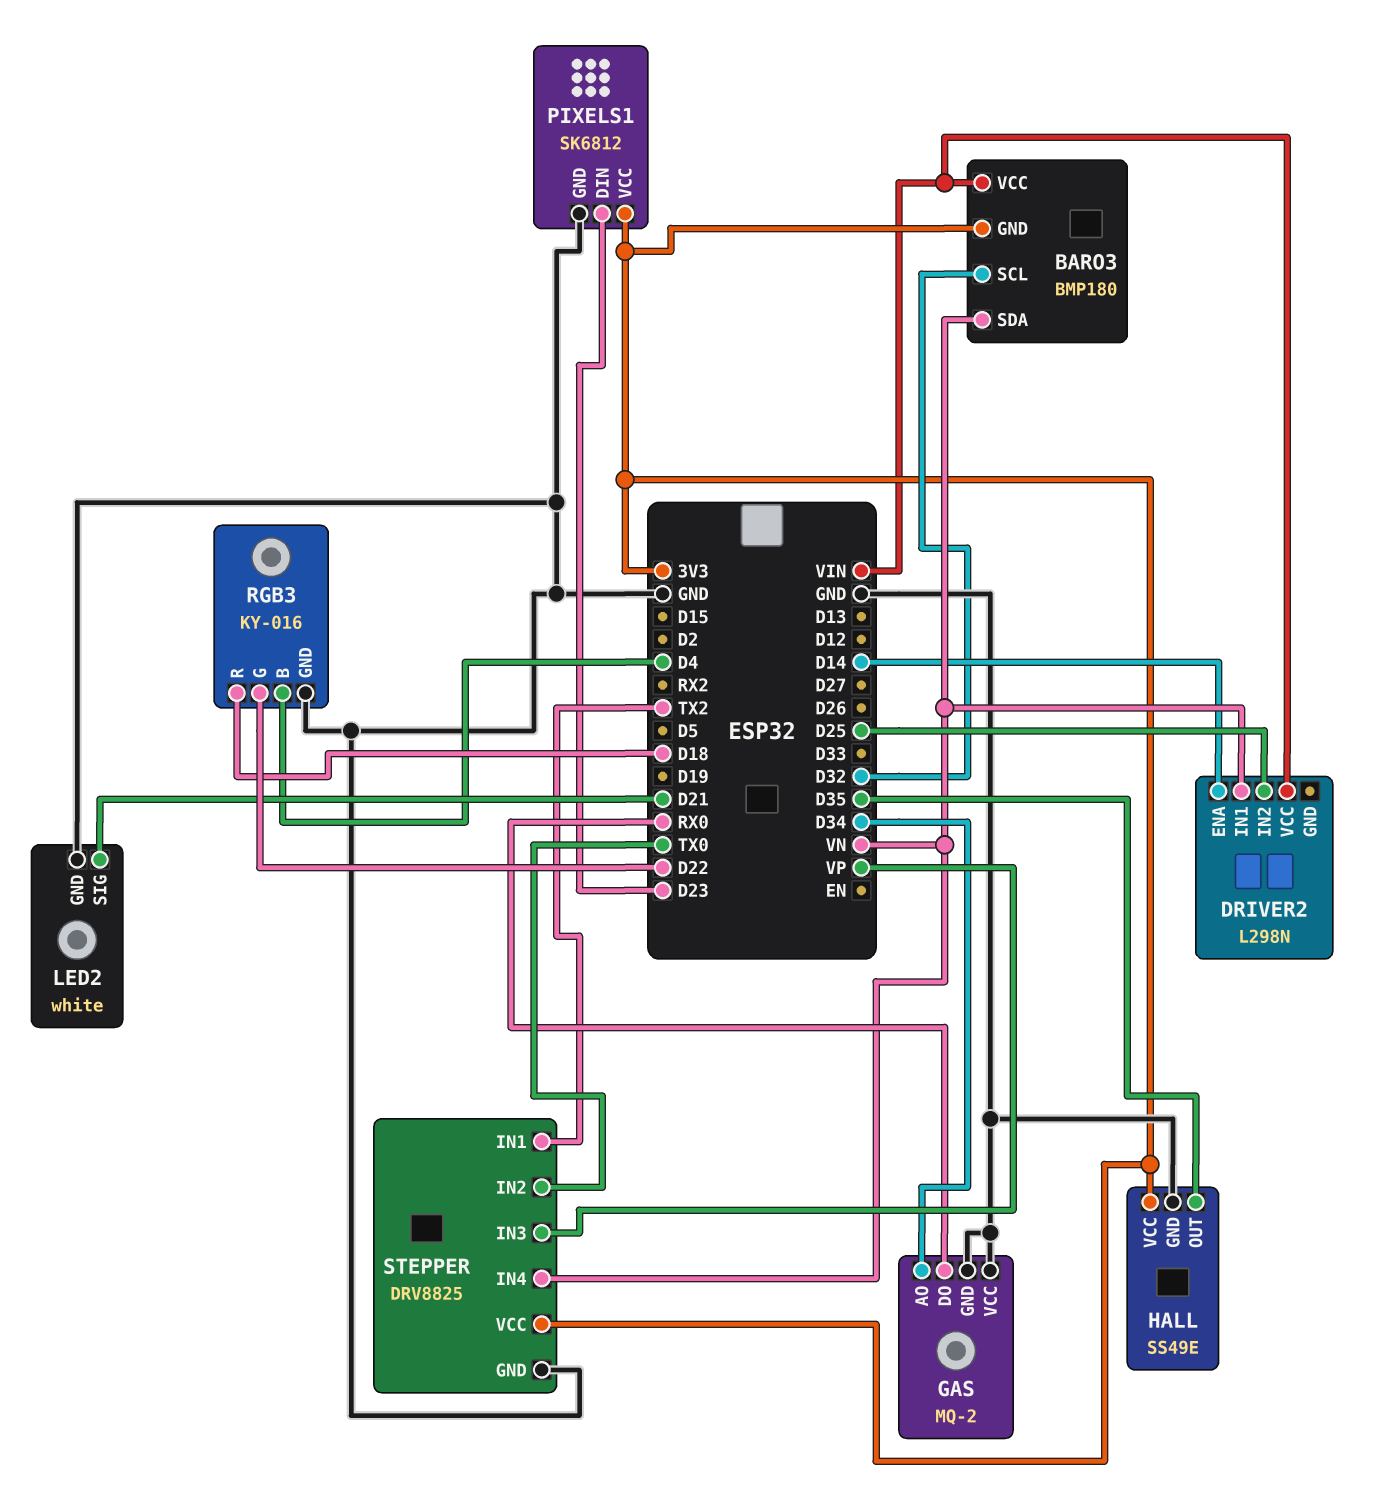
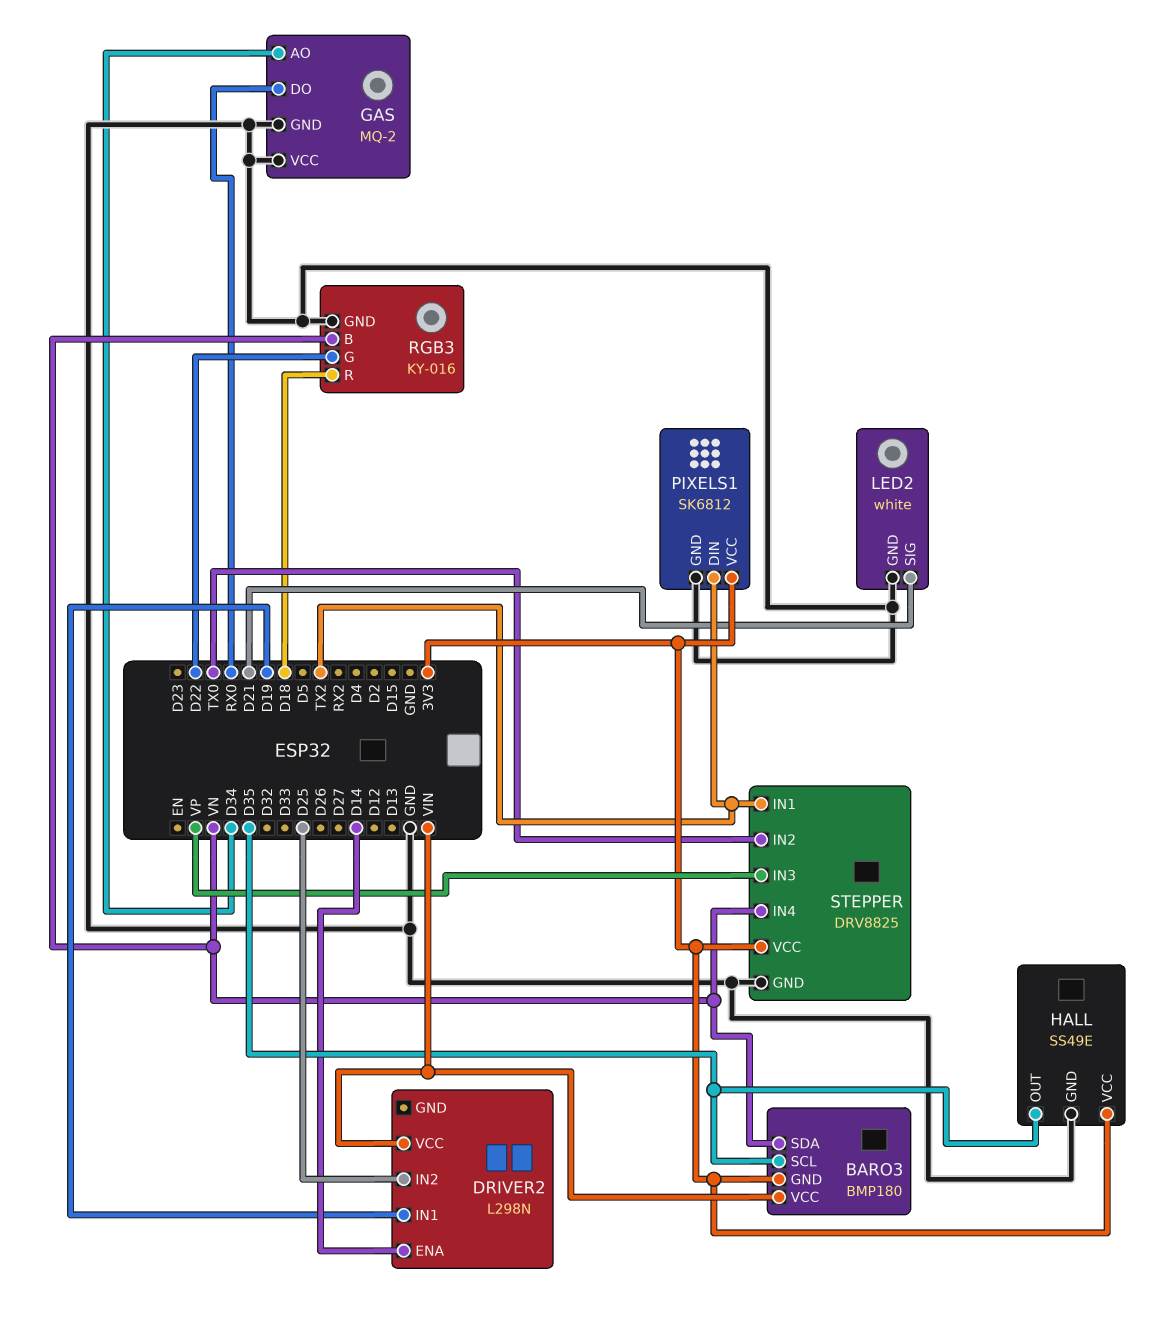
BARO3 pin SCL: D32 -> D35
DRIVER2 pin IN1: VN -> D19
PIXELS1 pin DIN: D23 -> TX2
RGB3 pin B: D4 -> VN

